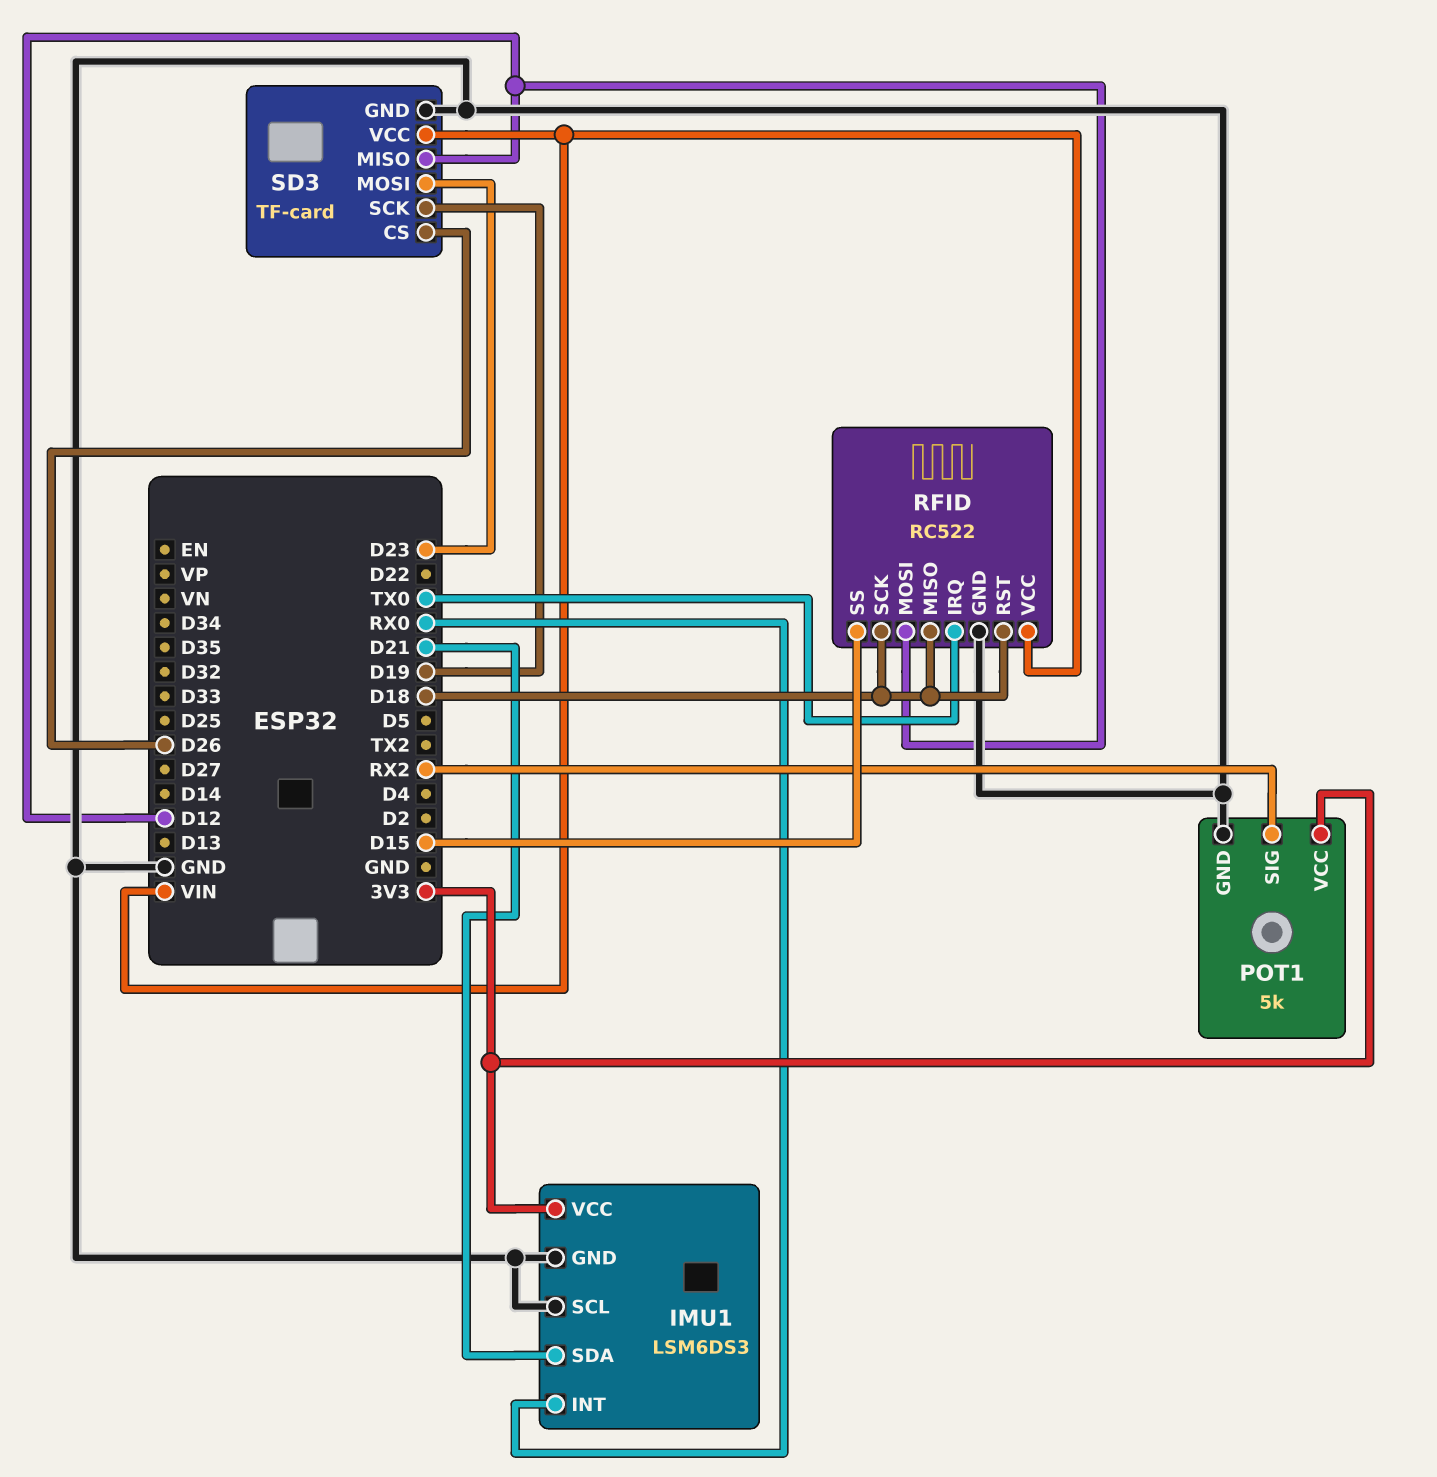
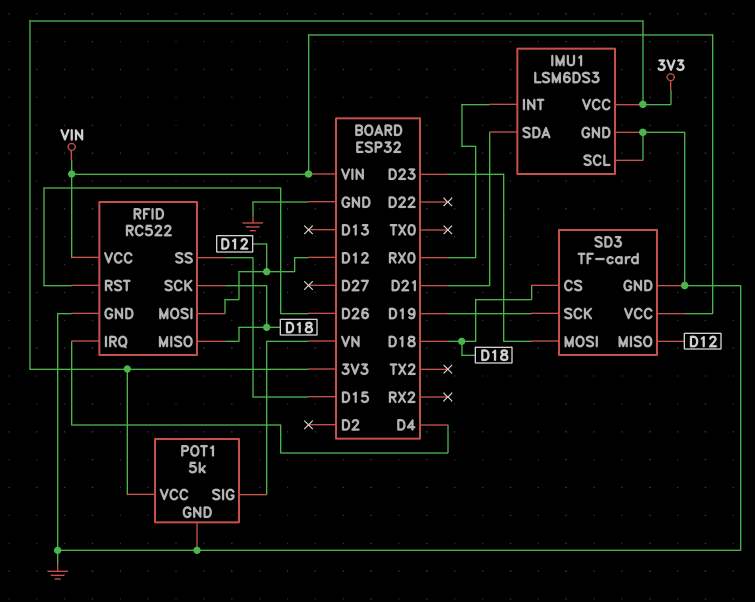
POT1 pin SIG: RX2 -> VN
RFID pin IRQ: TX0 -> D4
RFID pin RST: D18 -> D26
SD3 pin CS: D26 -> D18

